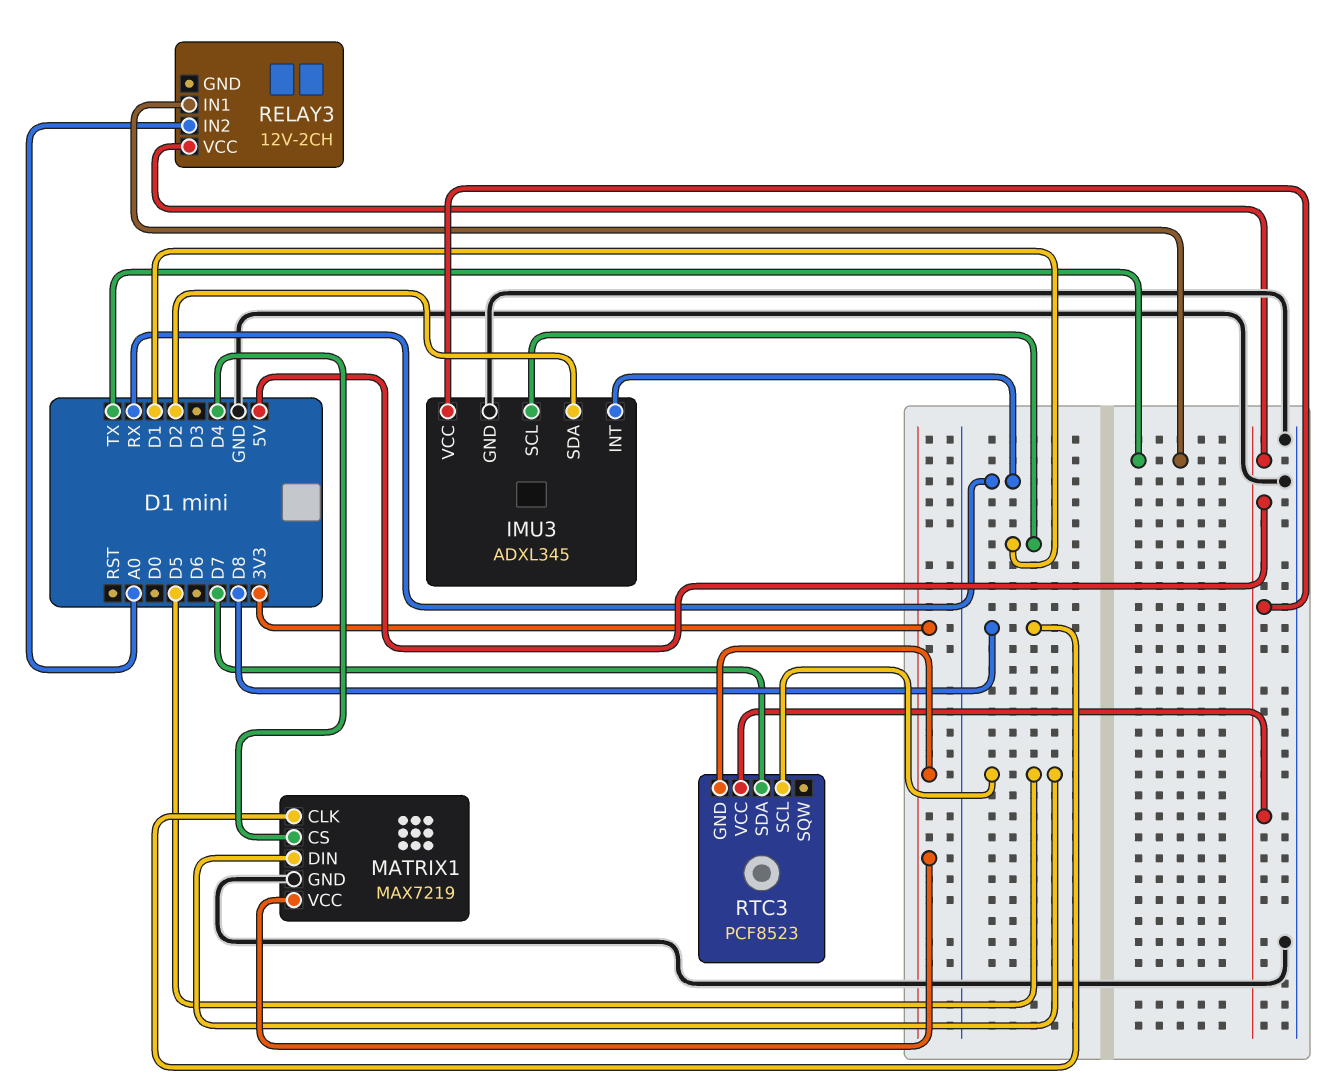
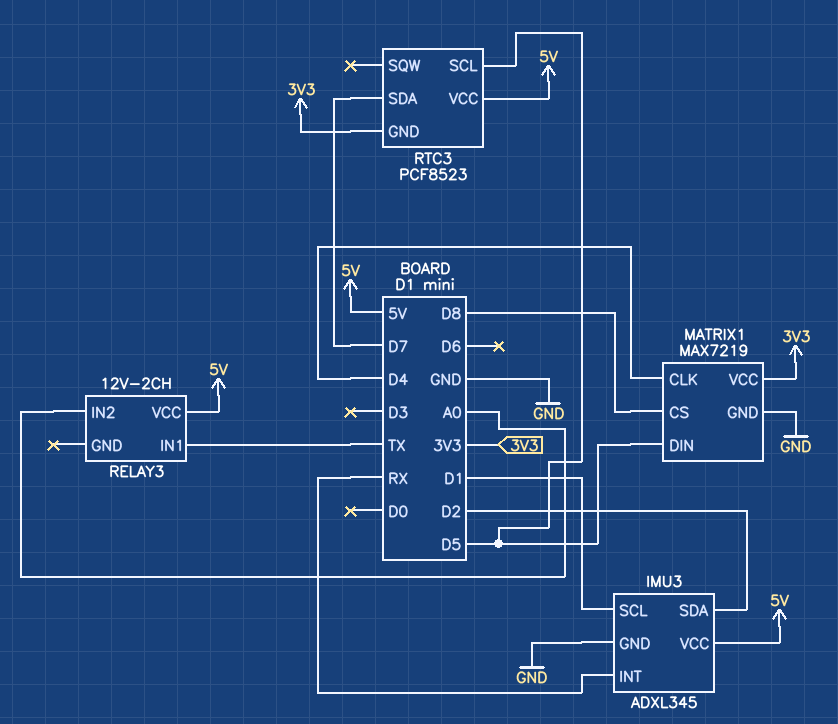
MATRIX1 pin CLK: D8 -> D4
MATRIX1 pin CS: D4 -> D8

